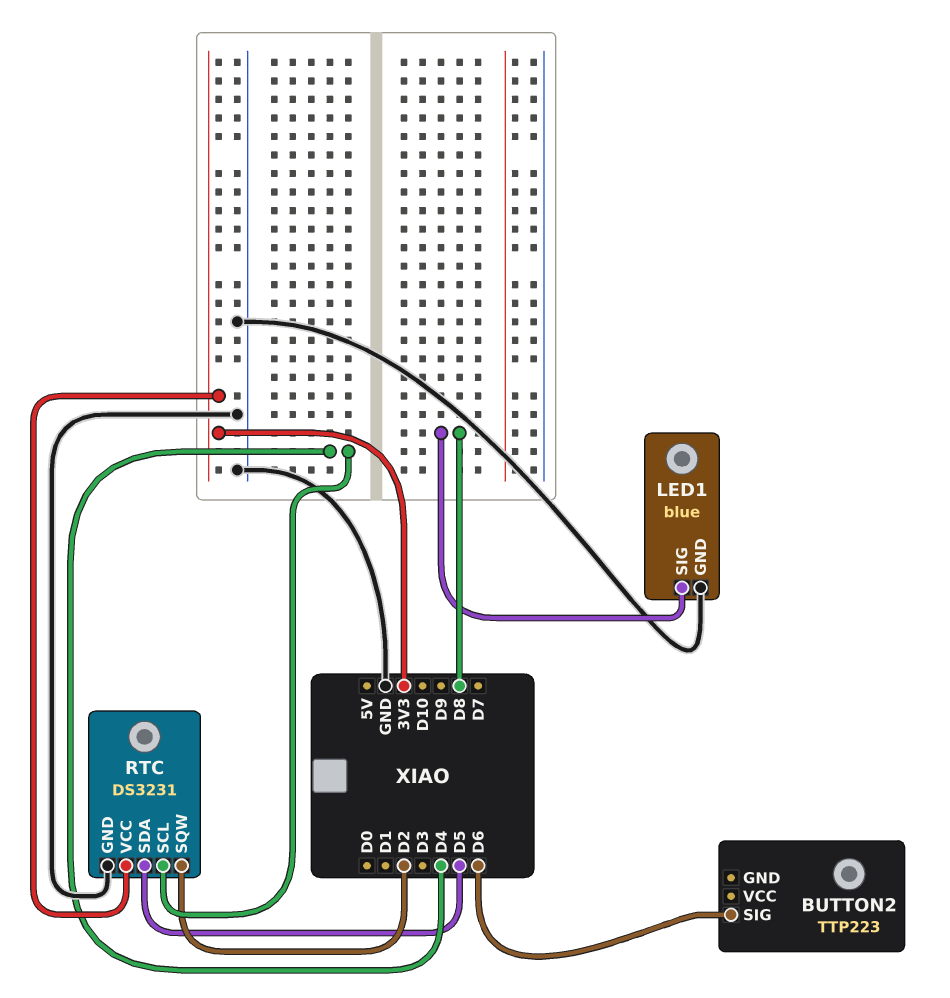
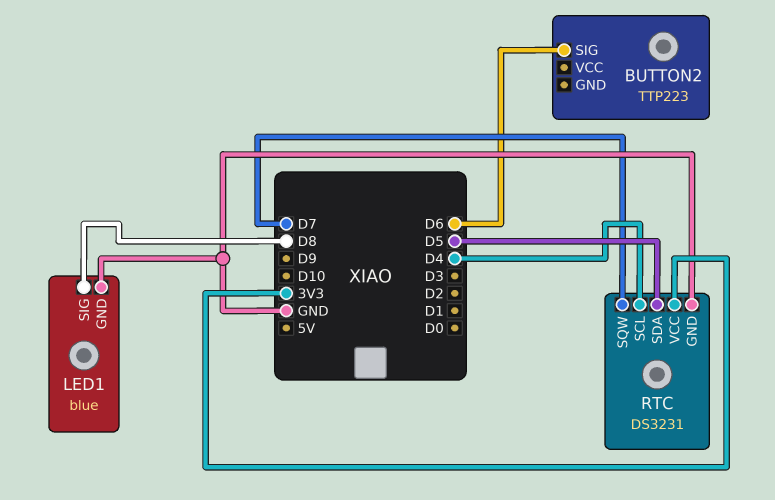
RTC pin SQW: D2 -> D7

